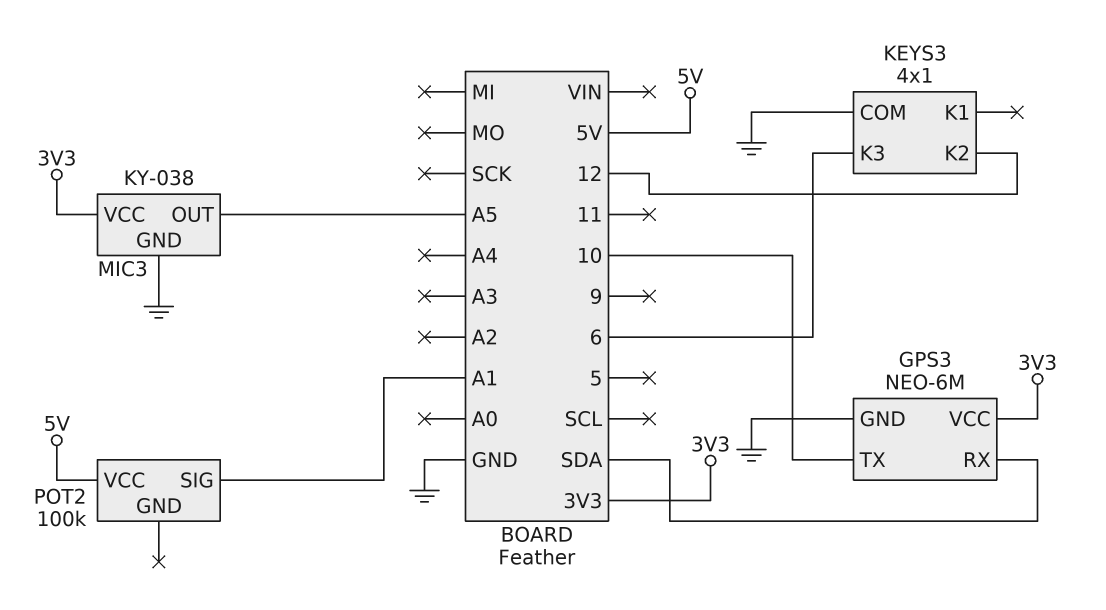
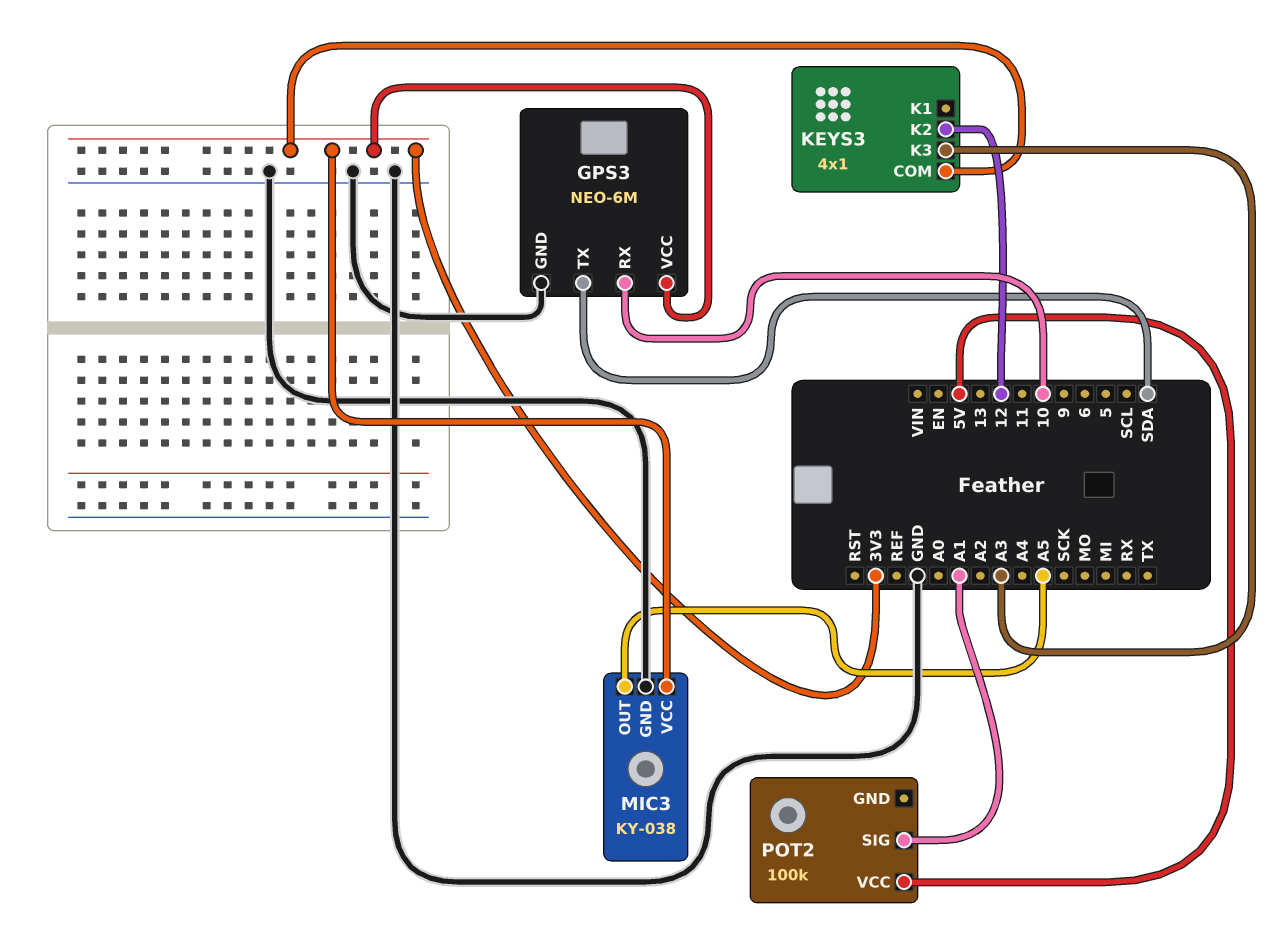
GPS3 pin RX: SDA -> 10
GPS3 pin TX: 10 -> SDA
KEYS3 pin COM: GND -> 3V3
KEYS3 pin K3: 6 -> A3

